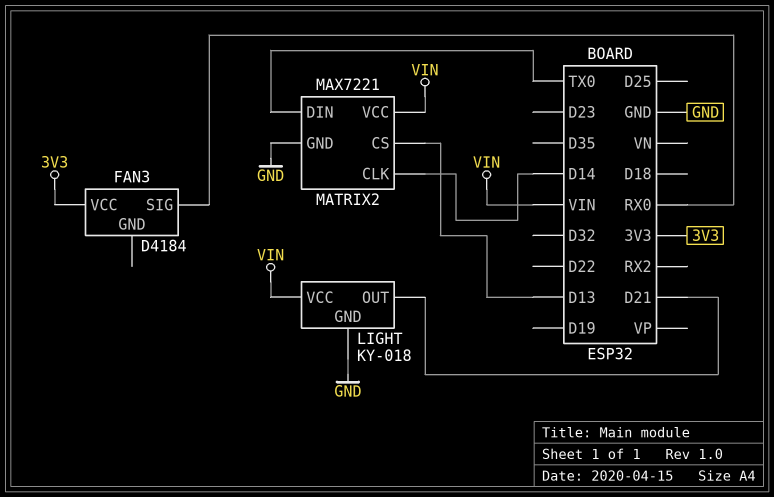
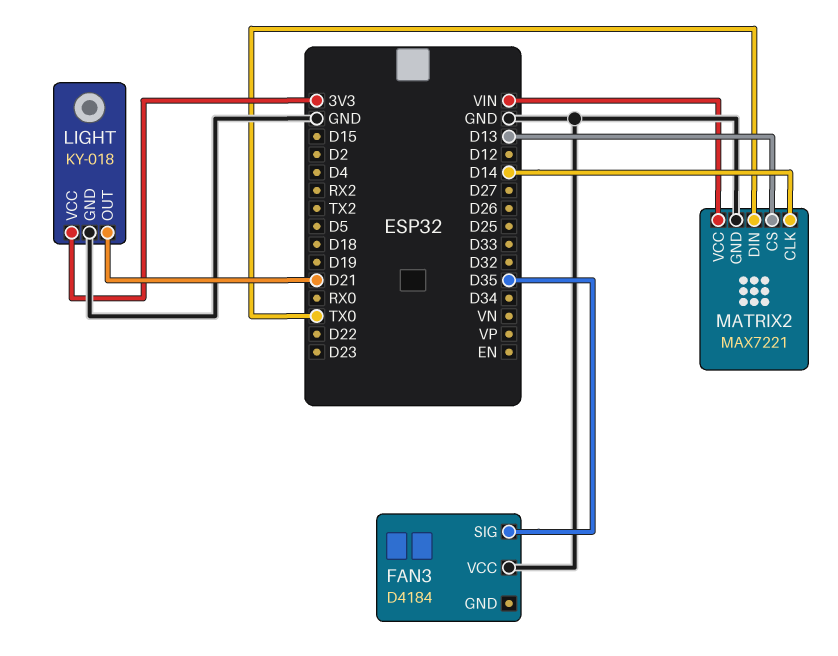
FAN3 pin SIG: RX0 -> D35
FAN3 pin VCC: 3V3 -> GND
LIGHT pin VCC: VIN -> 3V3

